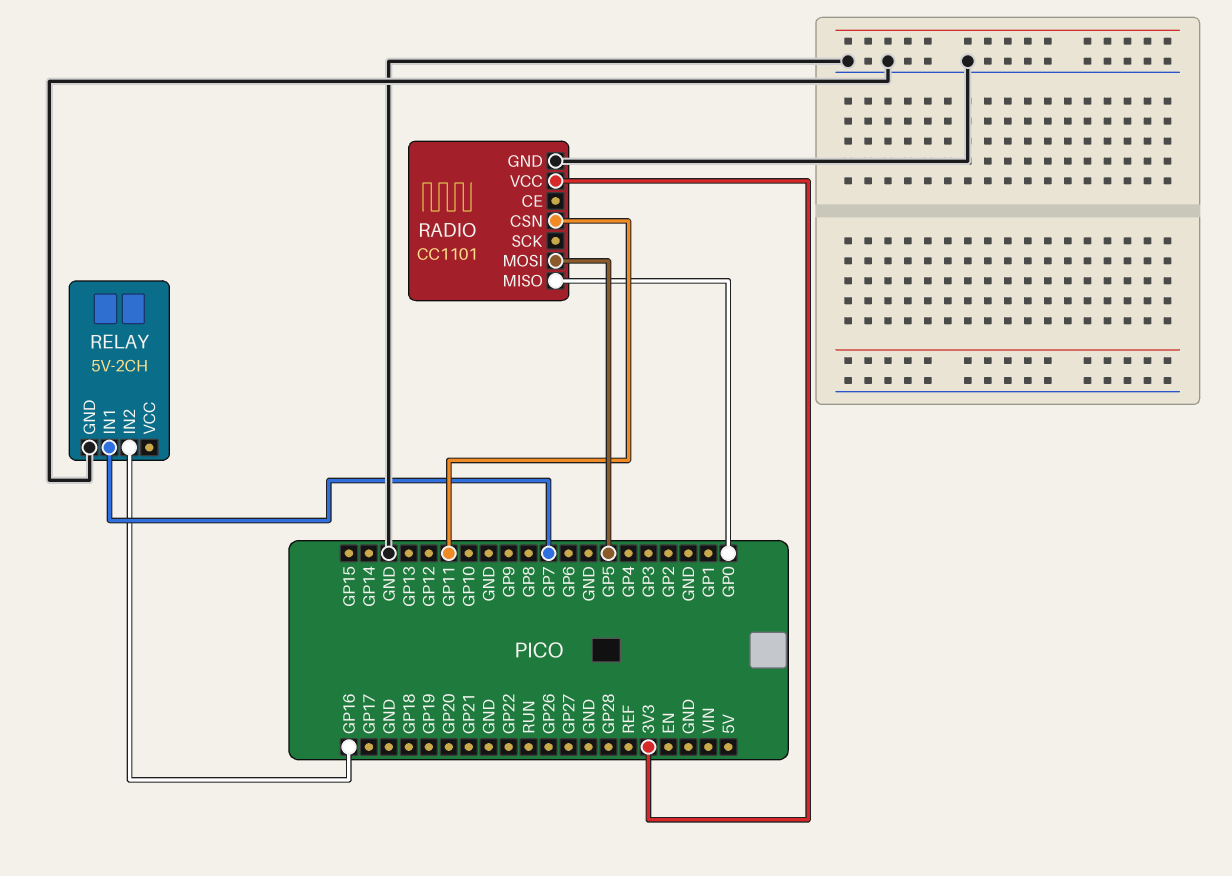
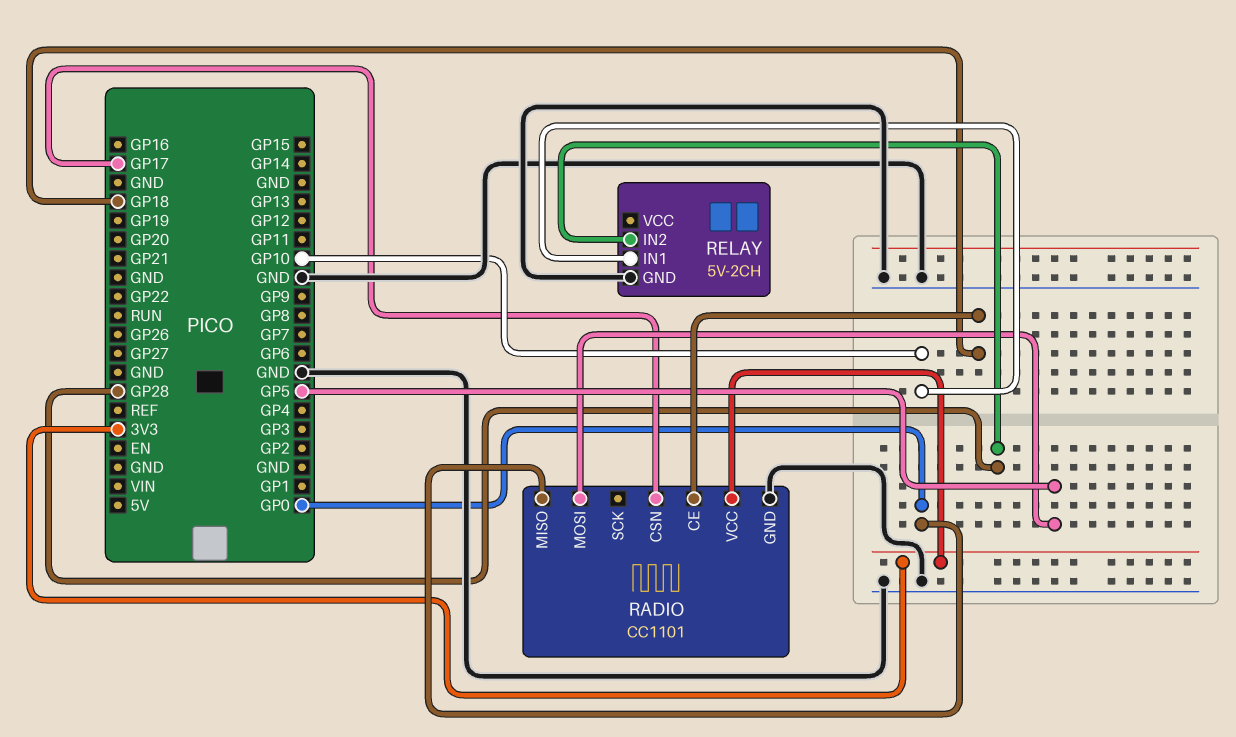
RADIO pin CE: none -> GP18
RADIO pin CSN: GP11 -> GP17
RELAY pin IN1: GP7 -> GP10
RELAY pin IN2: GP16 -> GP28

